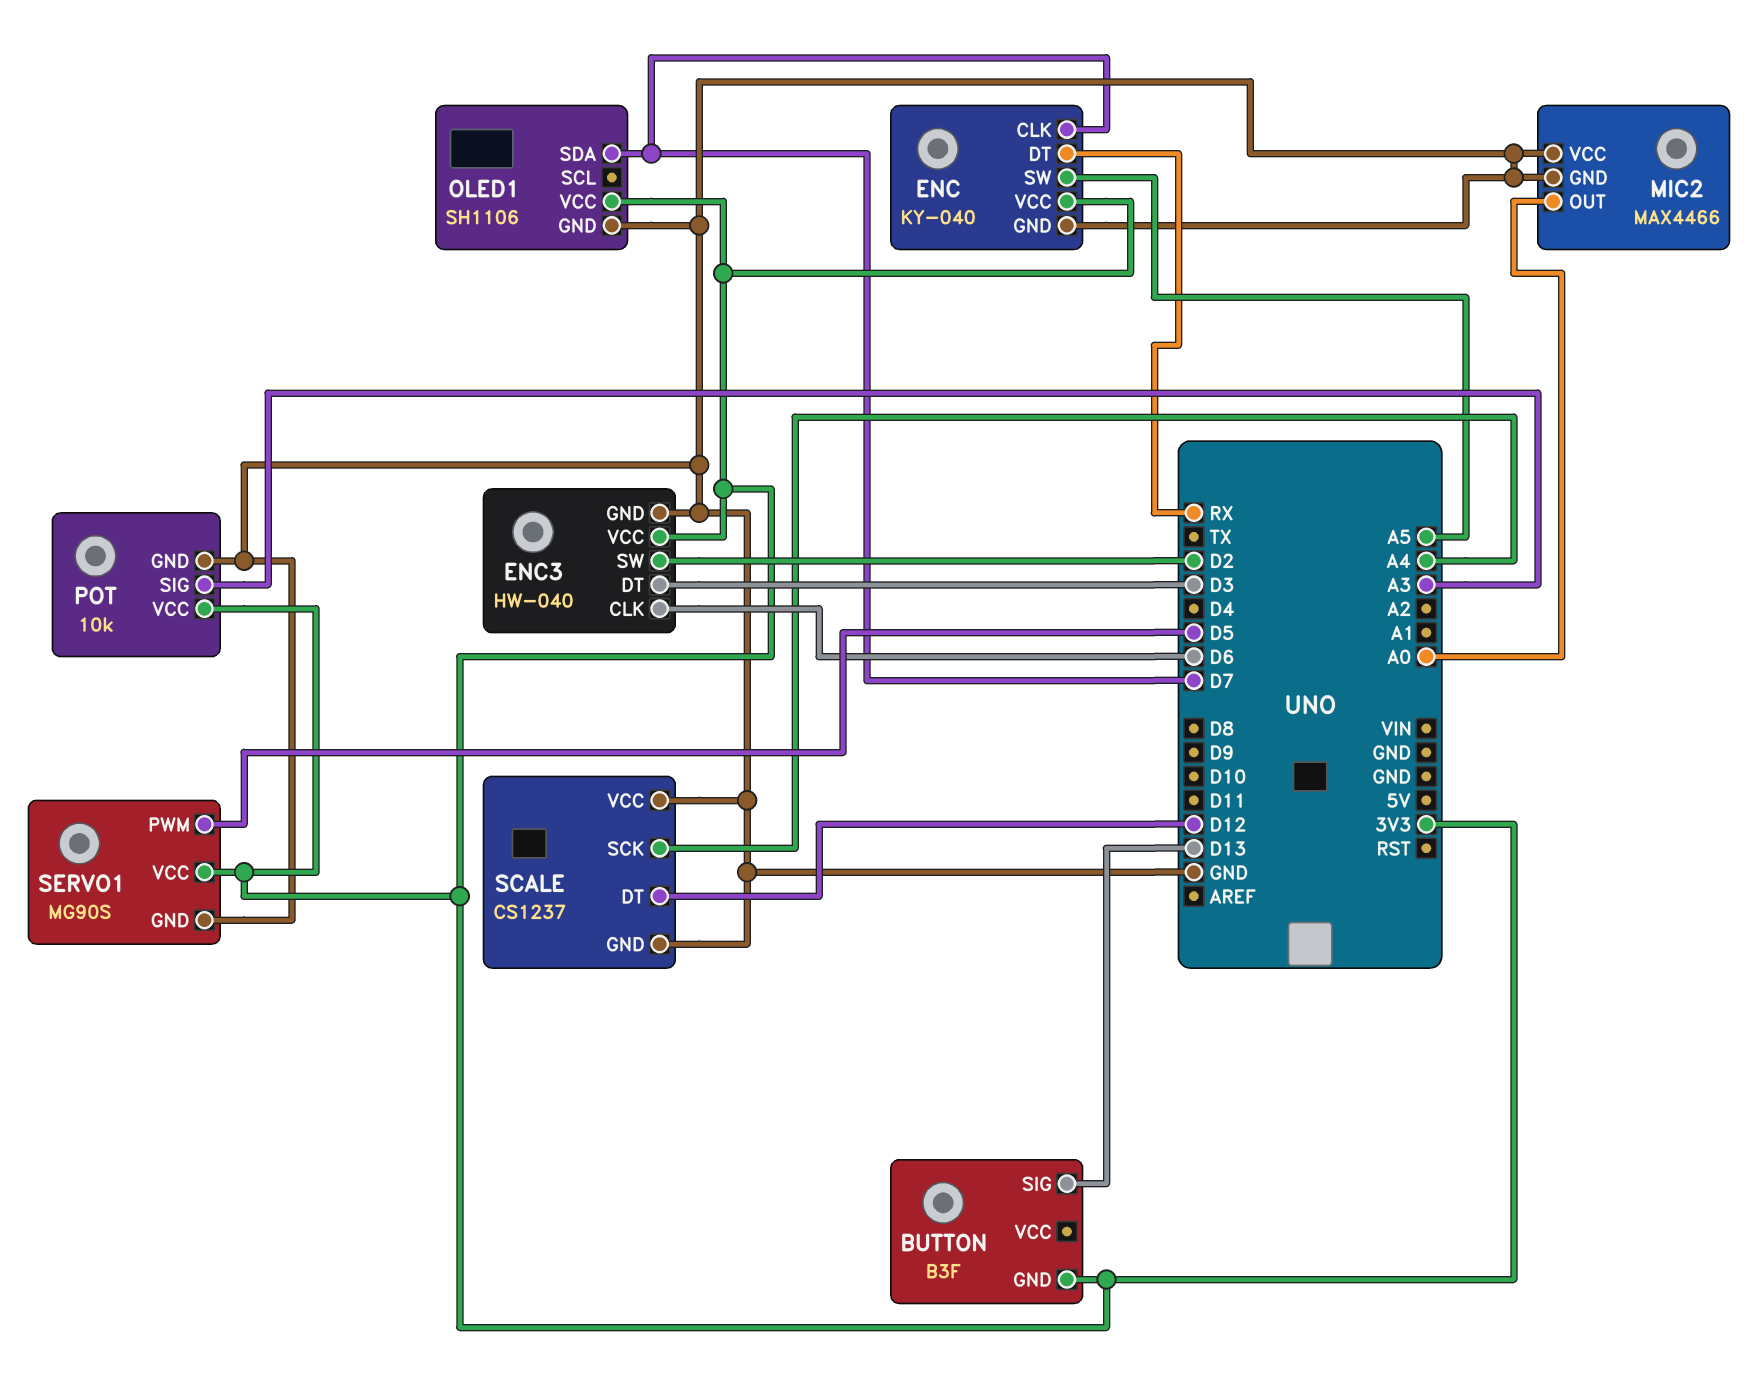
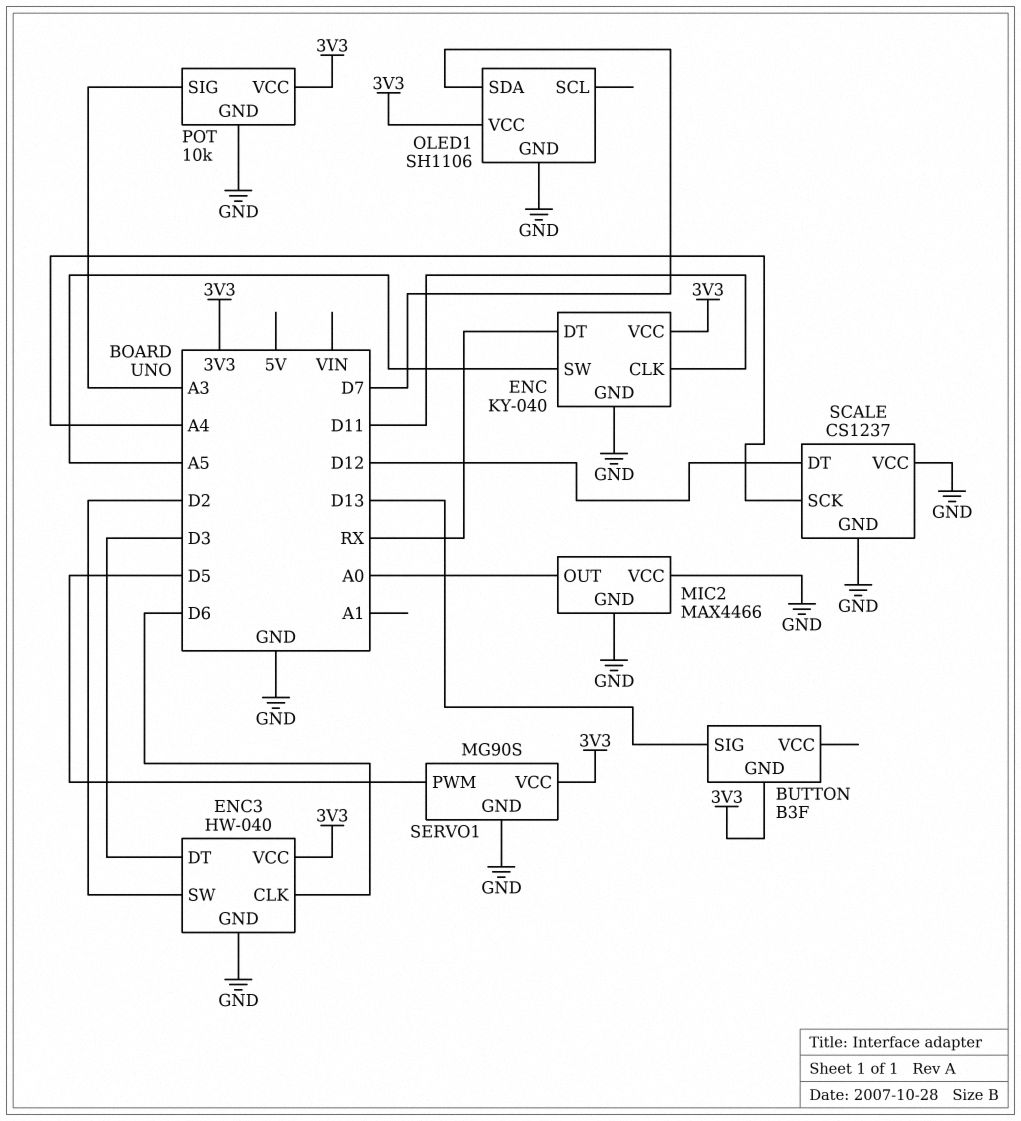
ENC pin CLK: D7 -> D11

